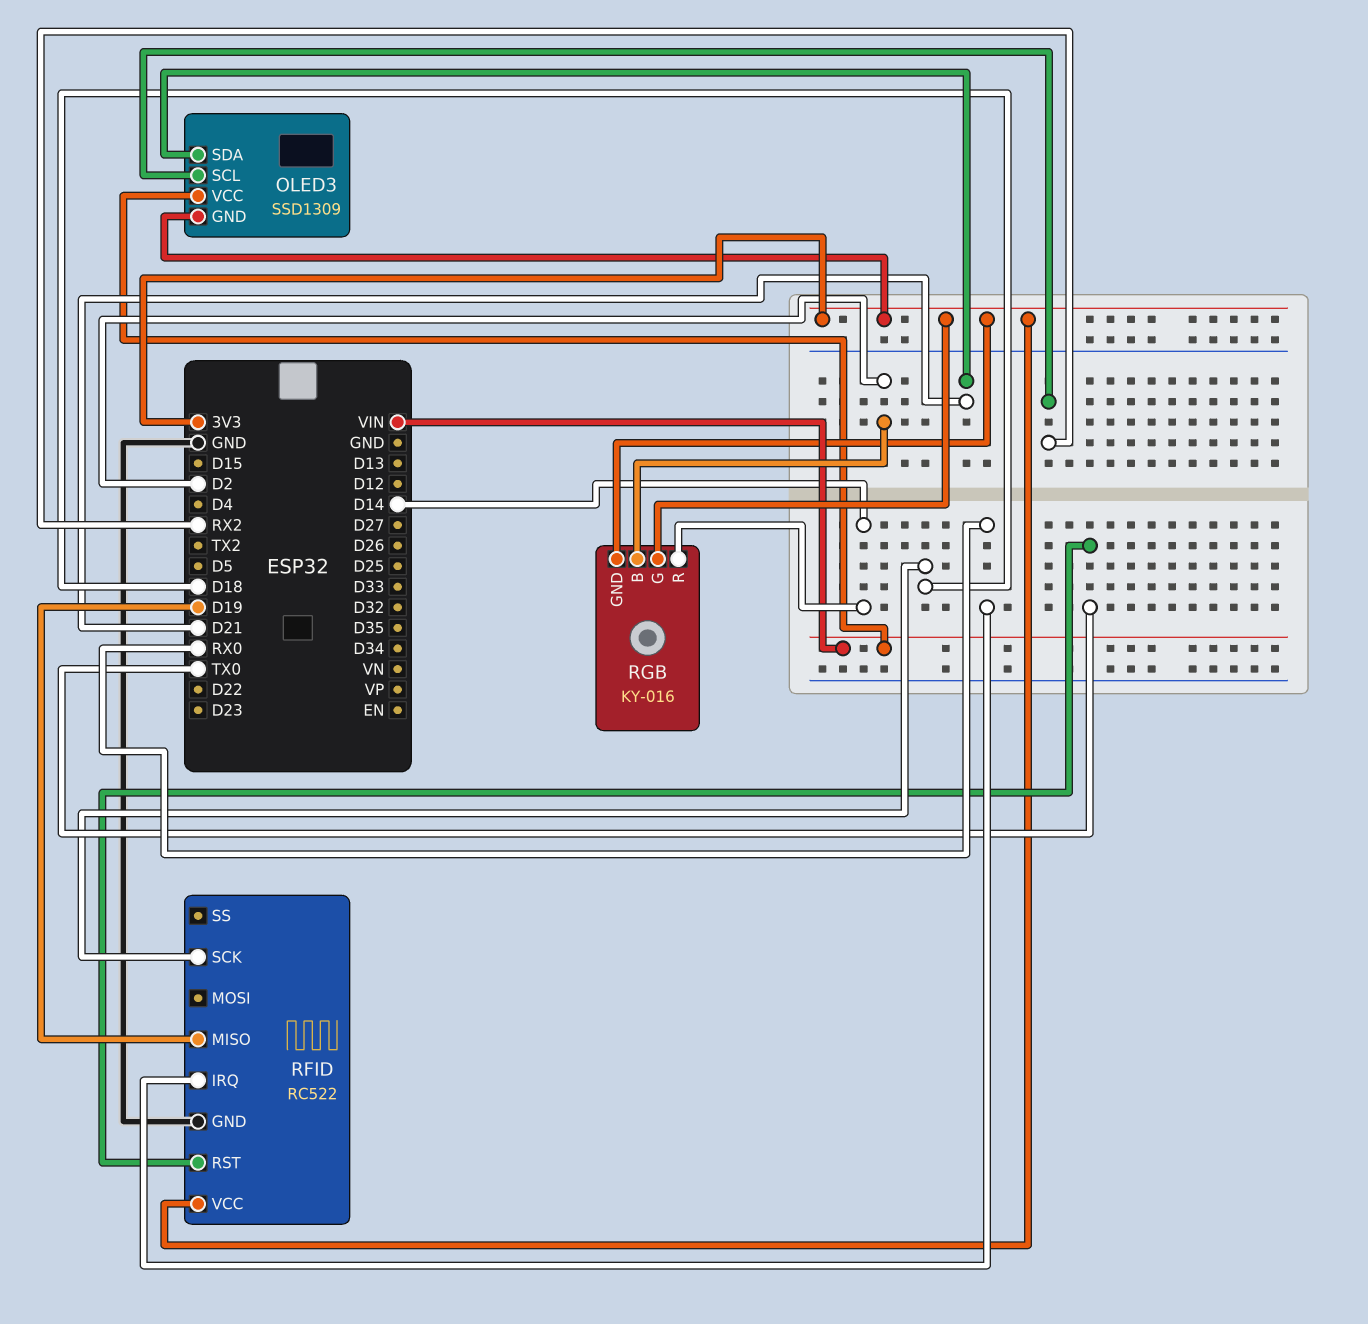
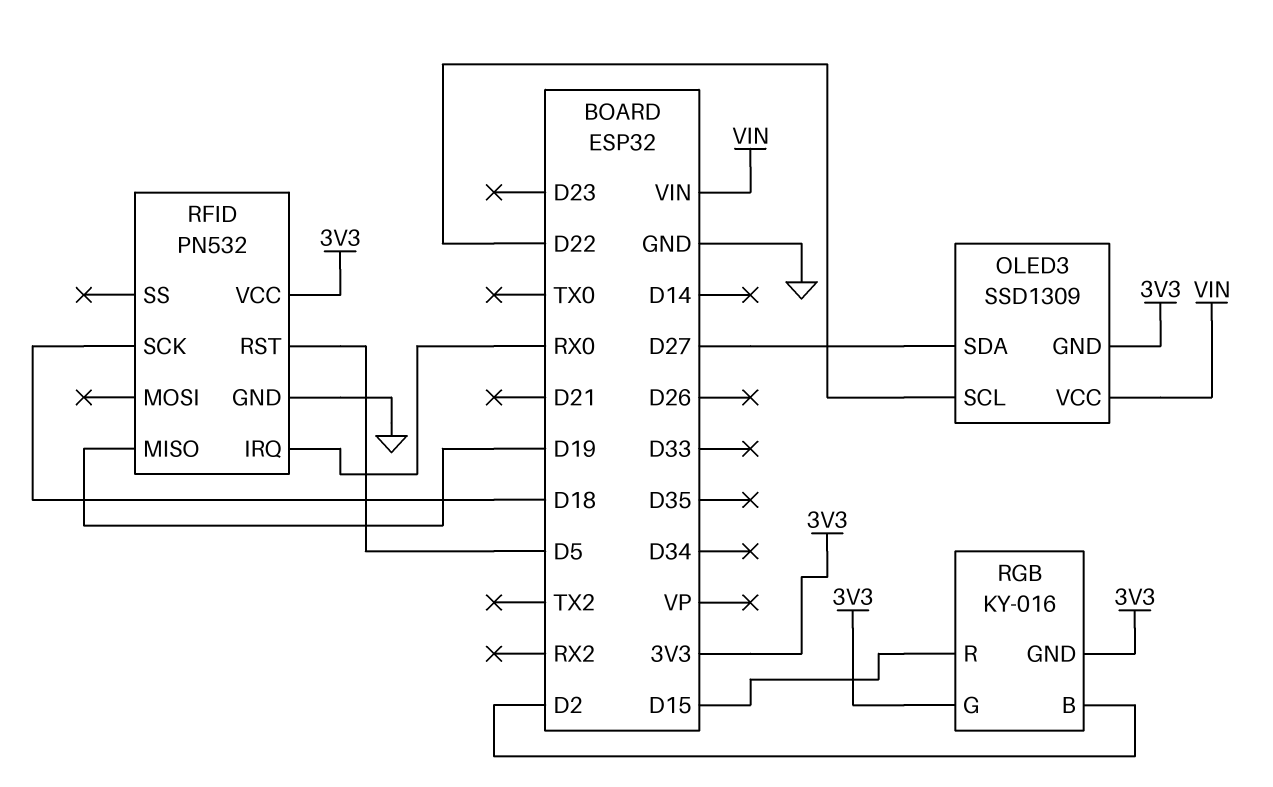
OLED3 pin SCL: RX2 -> D22
OLED3 pin SDA: D21 -> D27
RFID: RC522 -> PN532
RFID pin RST: TX0 -> D5
RGB pin R: D14 -> D15

